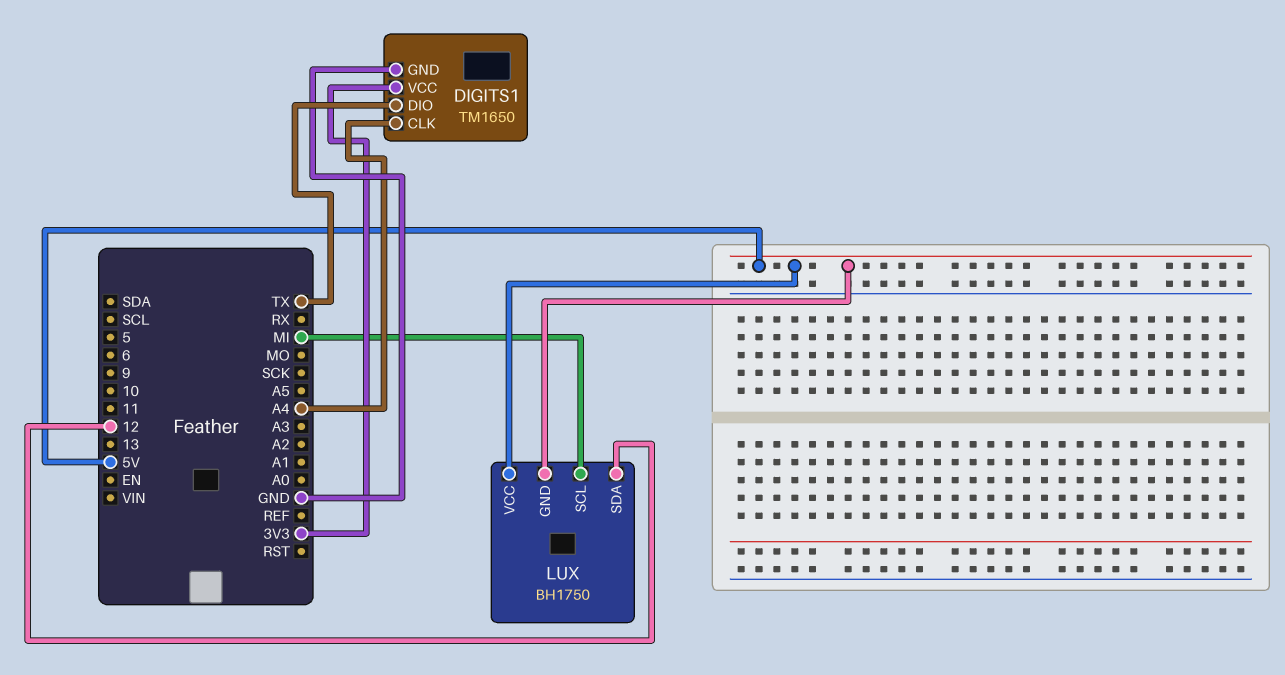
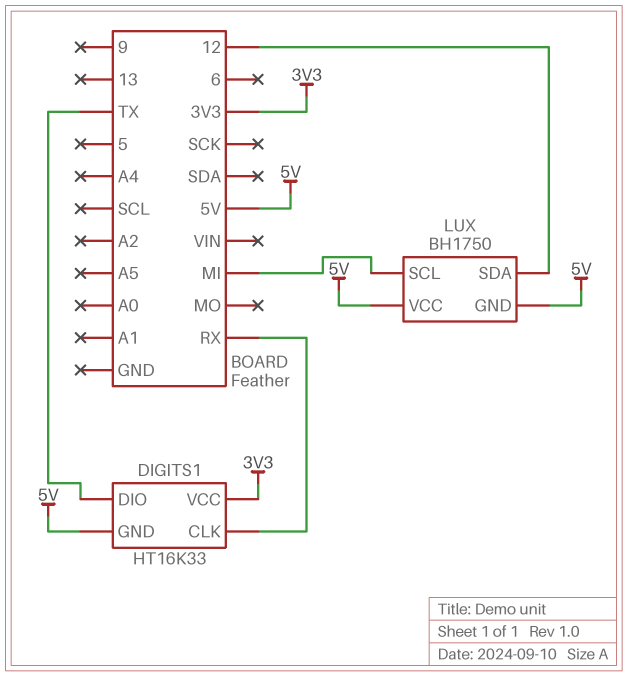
DIGITS1: TM1650 -> HT16K33
DIGITS1 pin CLK: A4 -> RX
DIGITS1 pin GND: GND -> 5V

